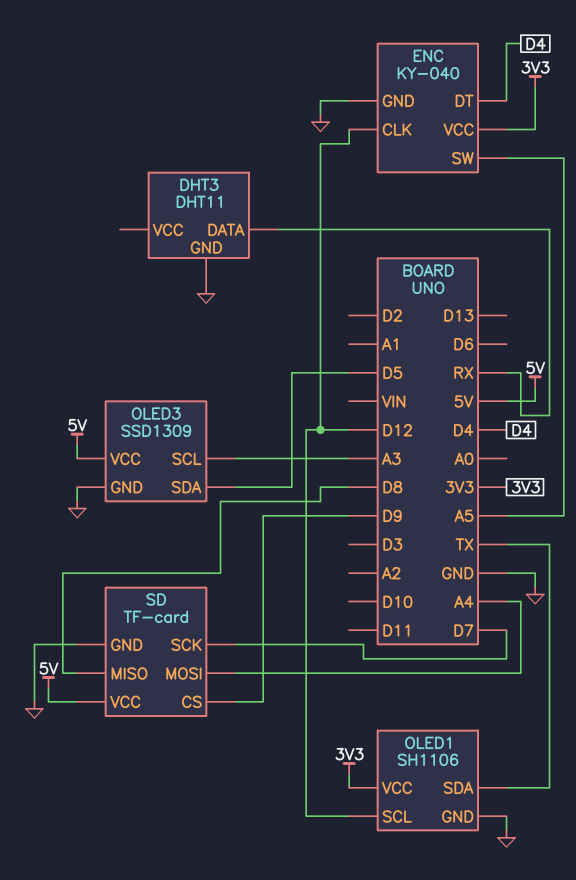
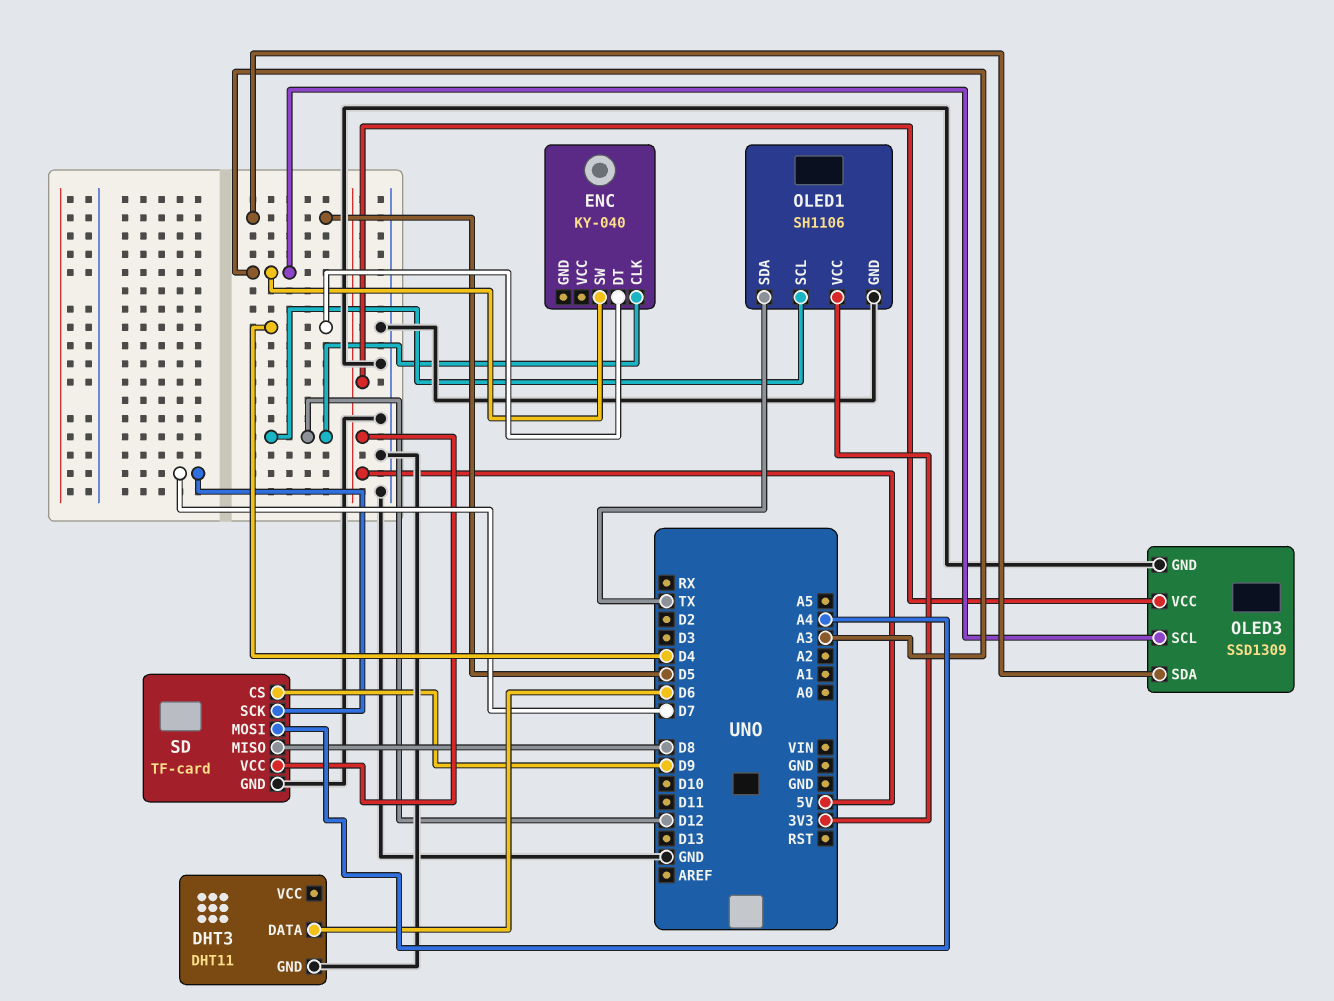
DHT3 pin DATA: RX -> D6
ENC pin GND: GND -> none
ENC pin SW: A5 -> A3
ENC pin VCC: 3V3 -> none

